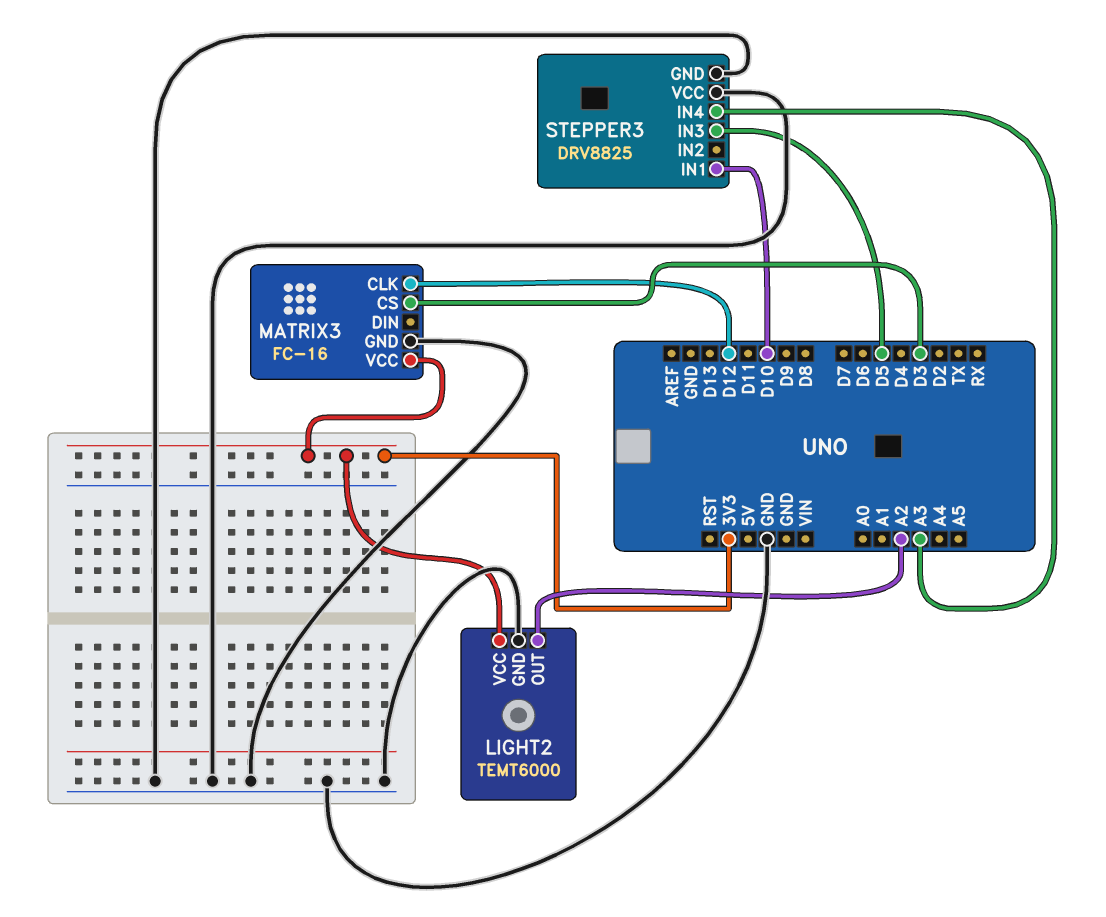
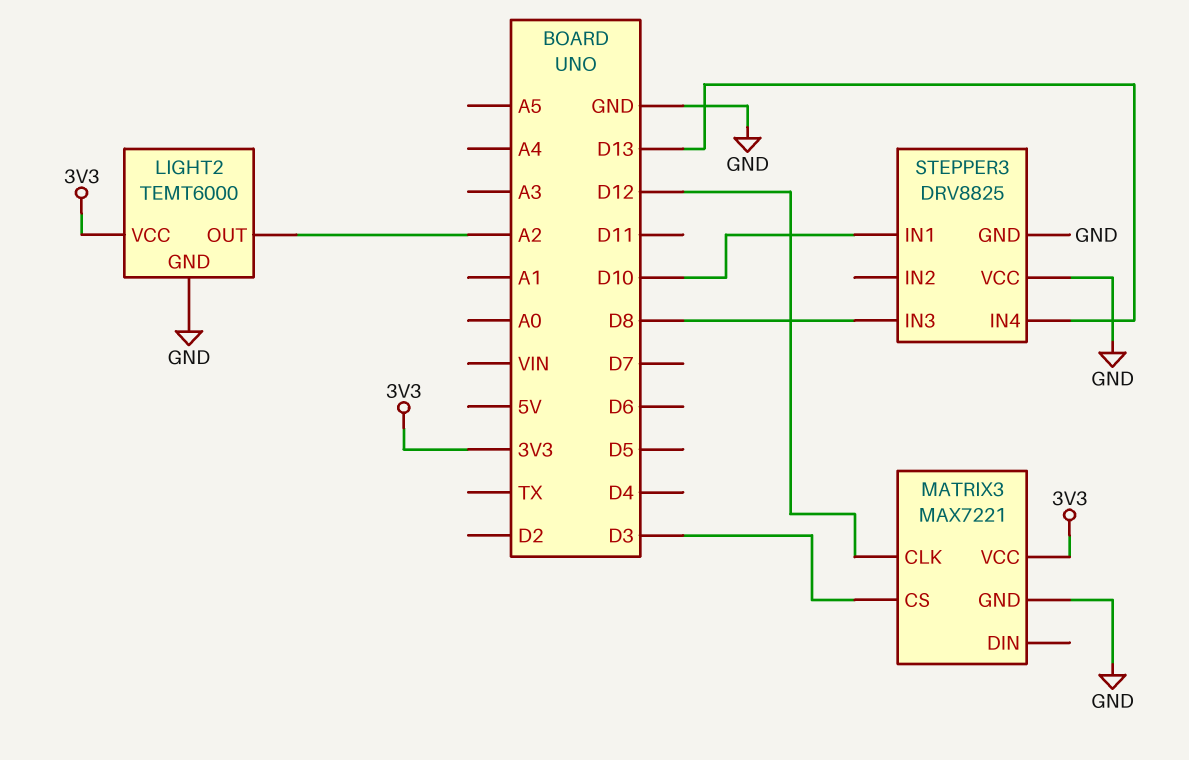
MATRIX3: FC-16 -> MAX7221
STEPPER3 pin IN3: D5 -> D8
STEPPER3 pin IN4: A3 -> D13

